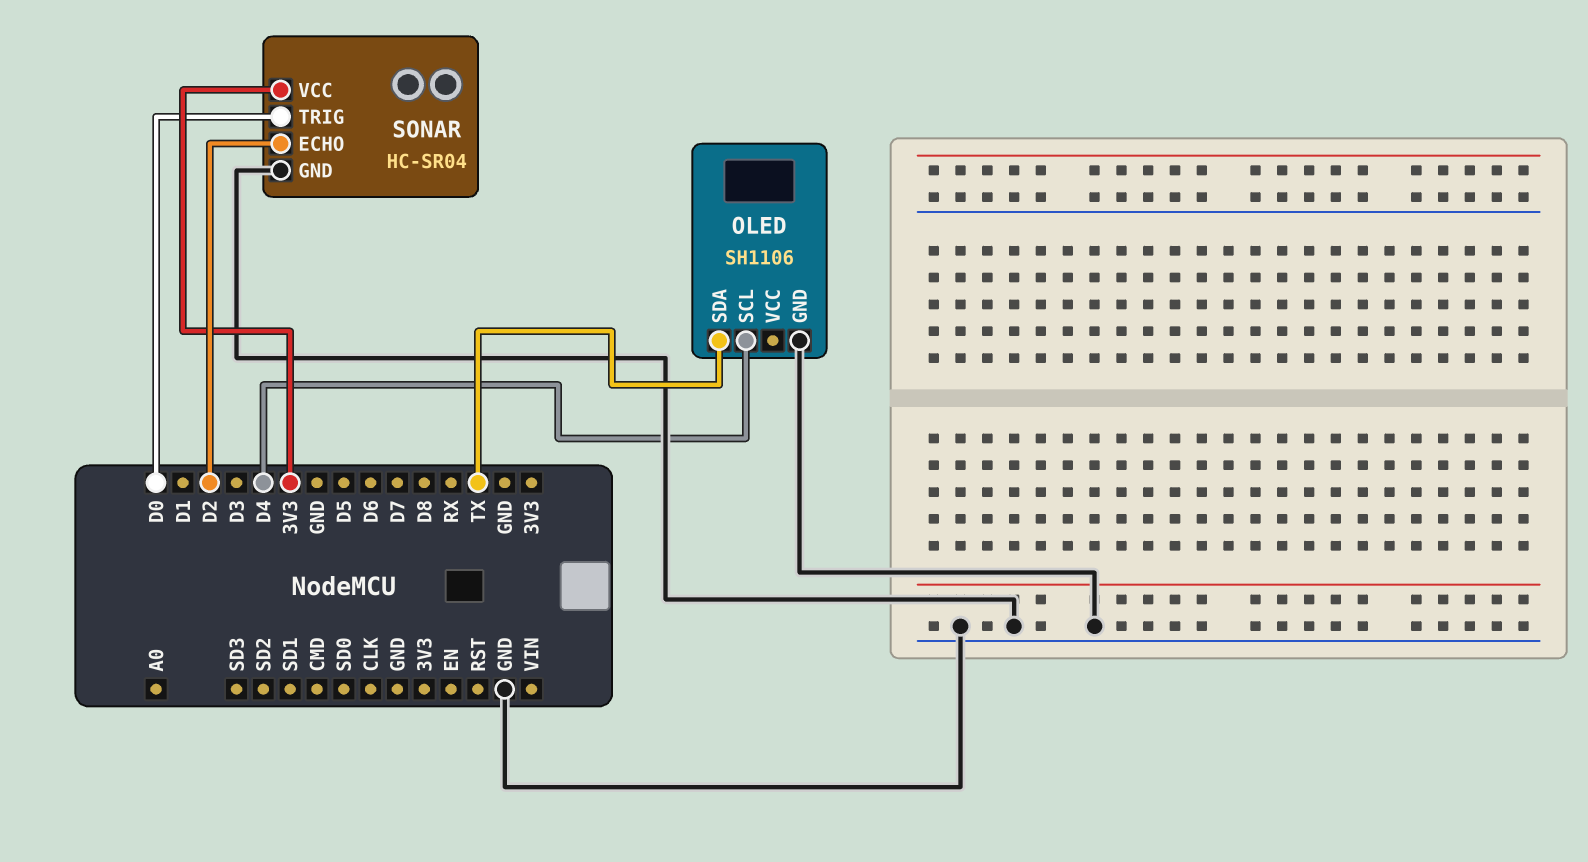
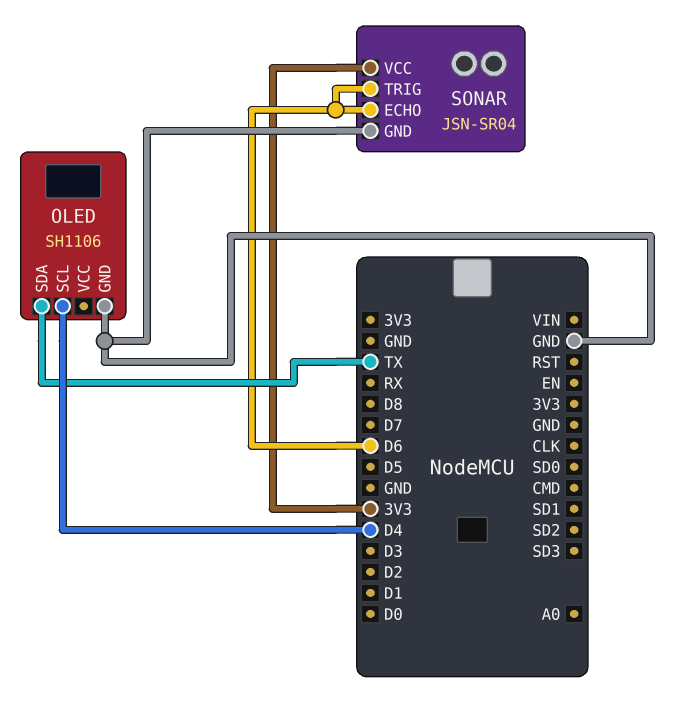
SONAR: HC-SR04 -> JSN-SR04
SONAR pin ECHO: D2 -> D6
SONAR pin TRIG: D0 -> D6

